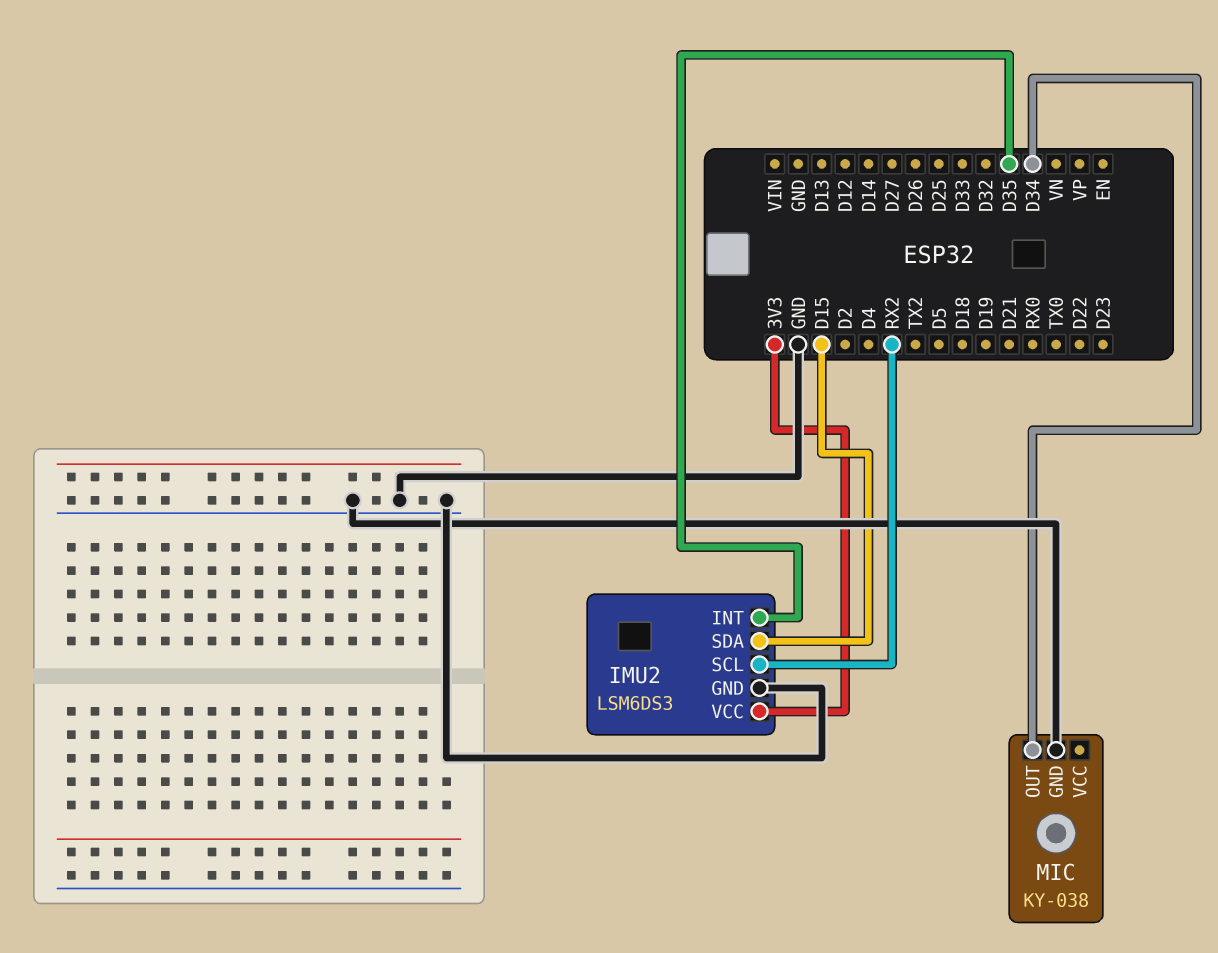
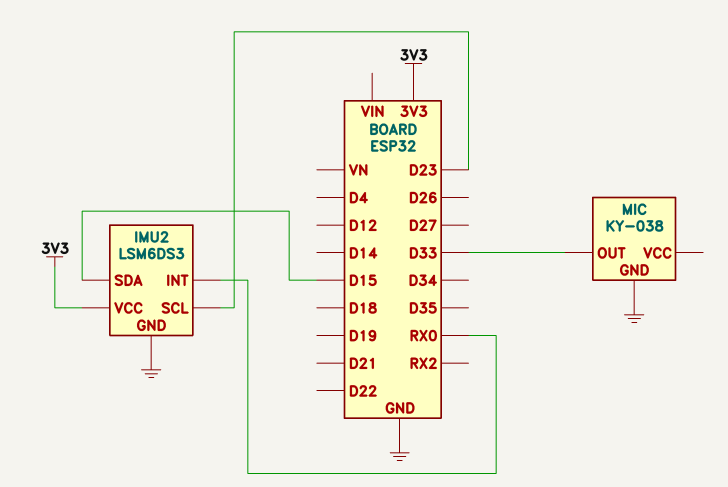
IMU2 pin INT: D35 -> RX0
IMU2 pin SCL: RX2 -> D23
MIC pin OUT: D34 -> D33

